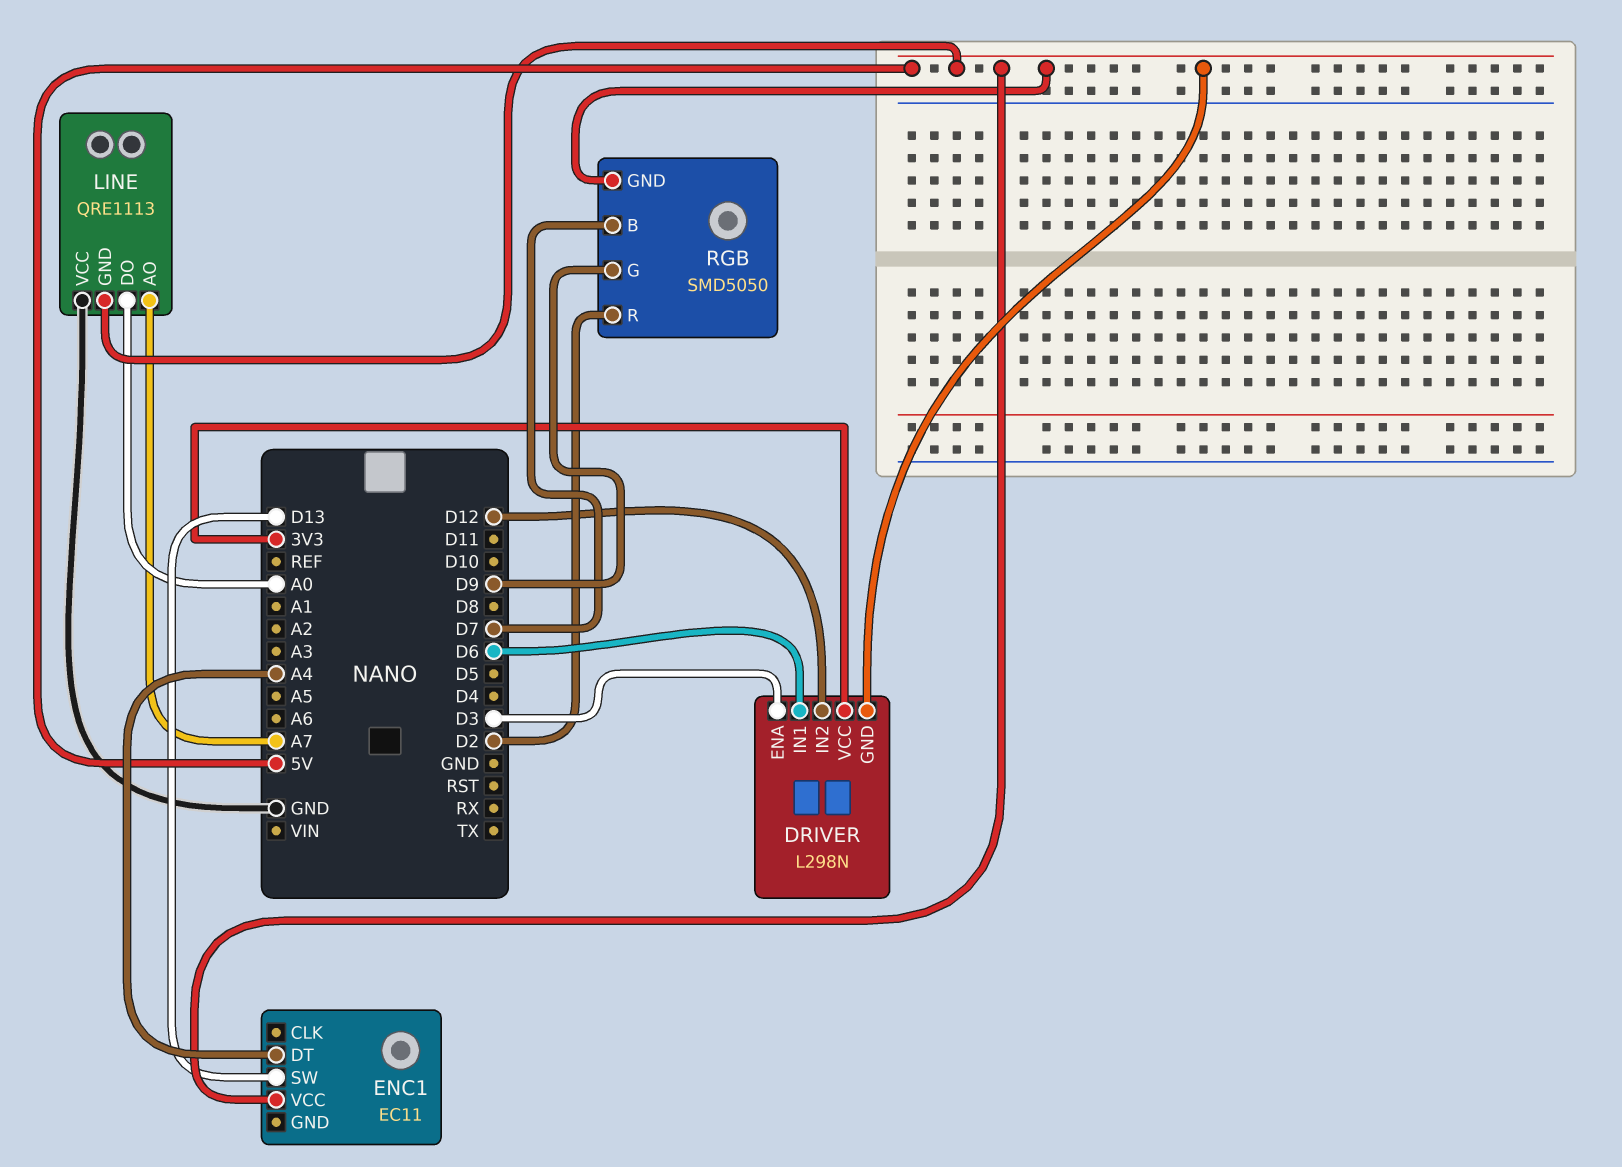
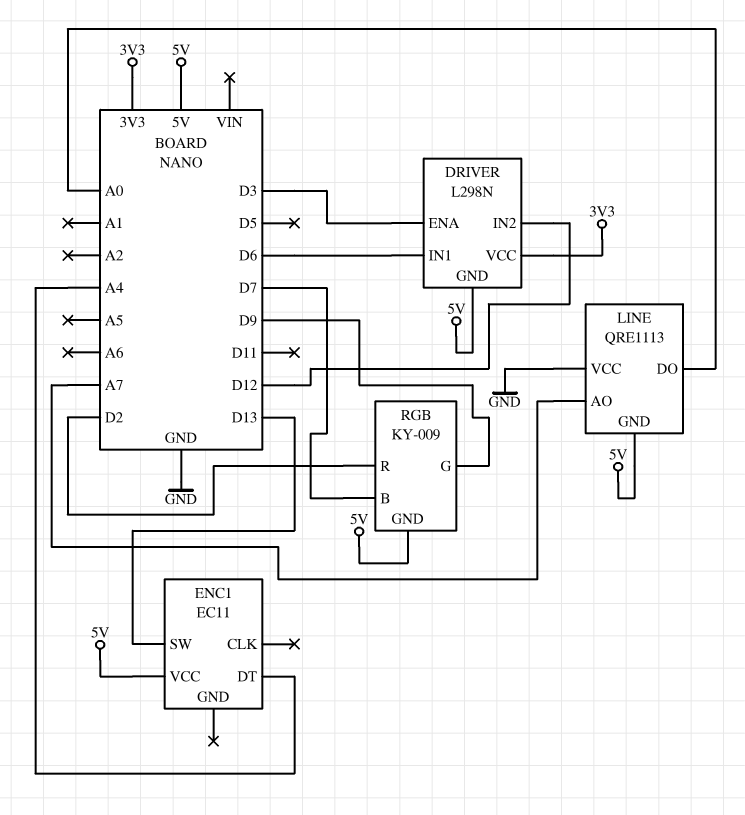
RGB: SMD5050 -> KY-009

